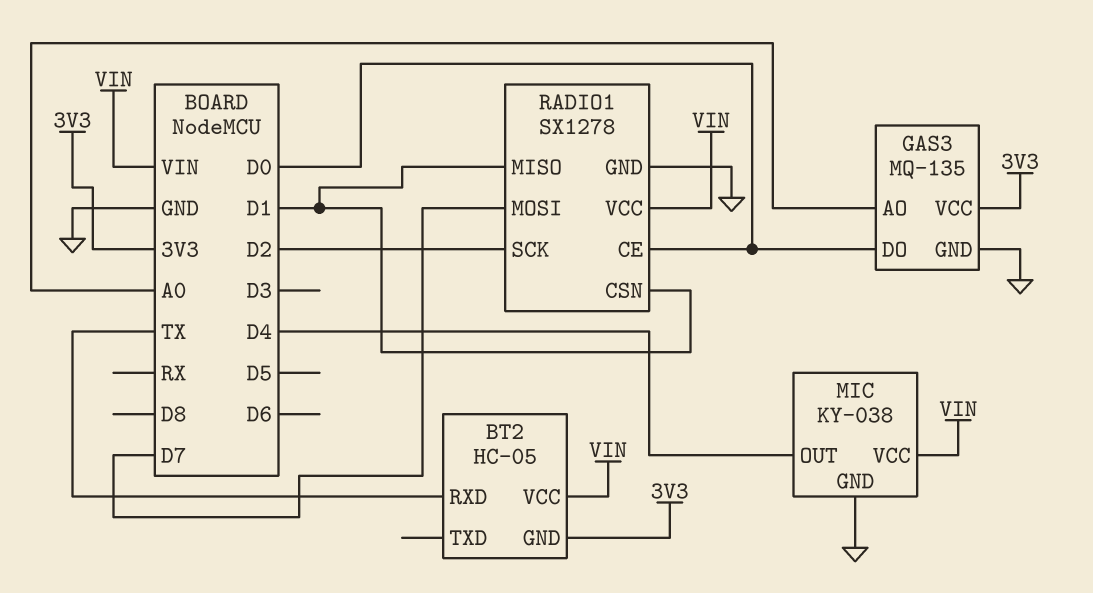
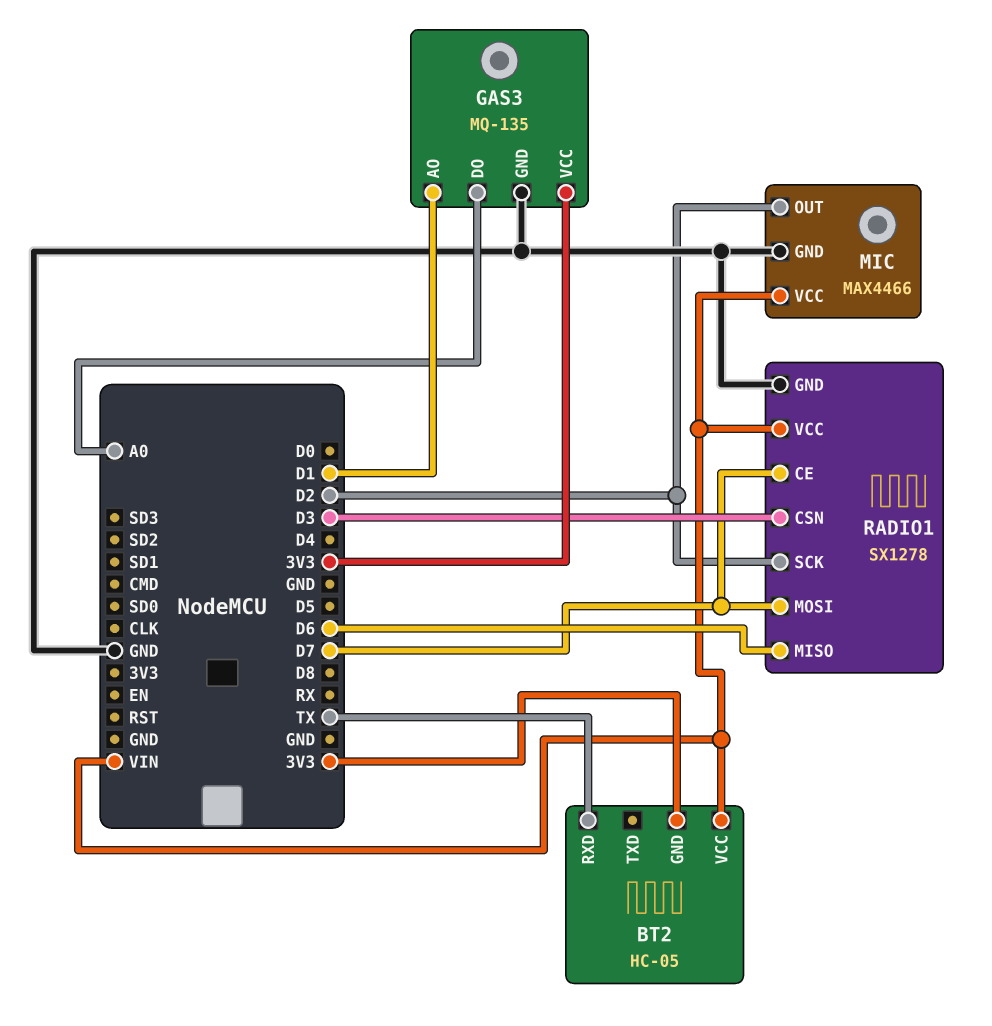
GAS3 pin AO: A0 -> D1
GAS3 pin DO: D0 -> A0
MIC: KY-038 -> MAX4466
MIC pin OUT: D4 -> D2
RADIO1 pin CE: D0 -> D7
RADIO1 pin CSN: D1 -> D3
RADIO1 pin MISO: D1 -> D6

